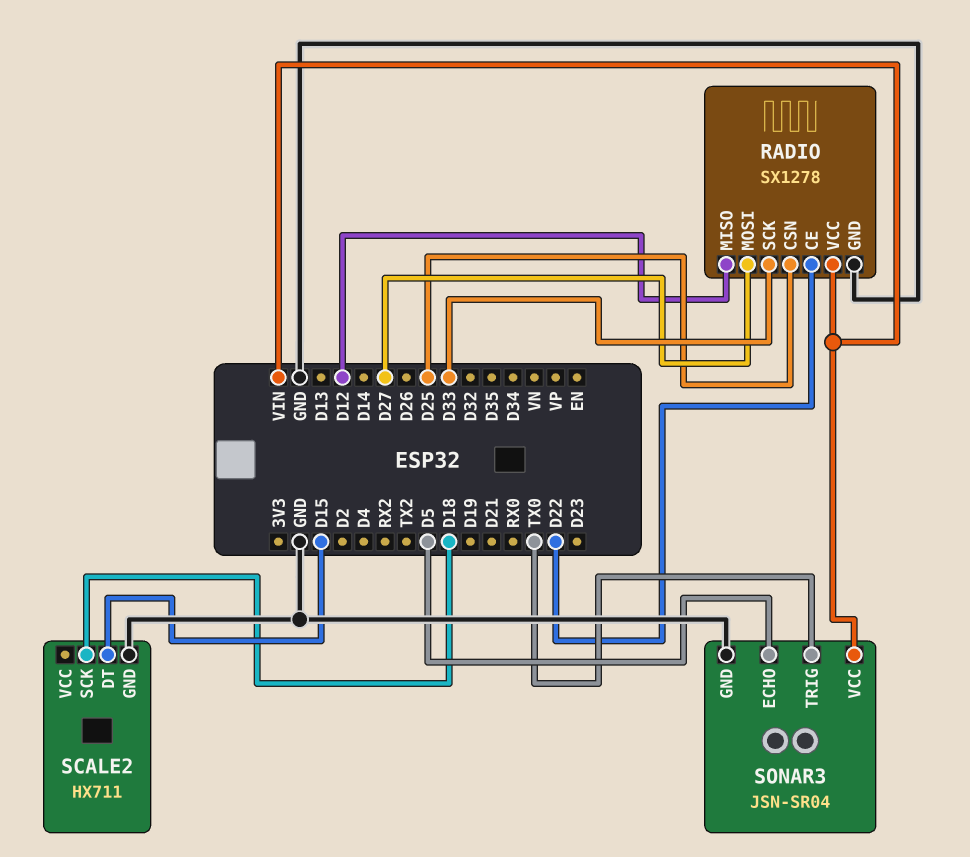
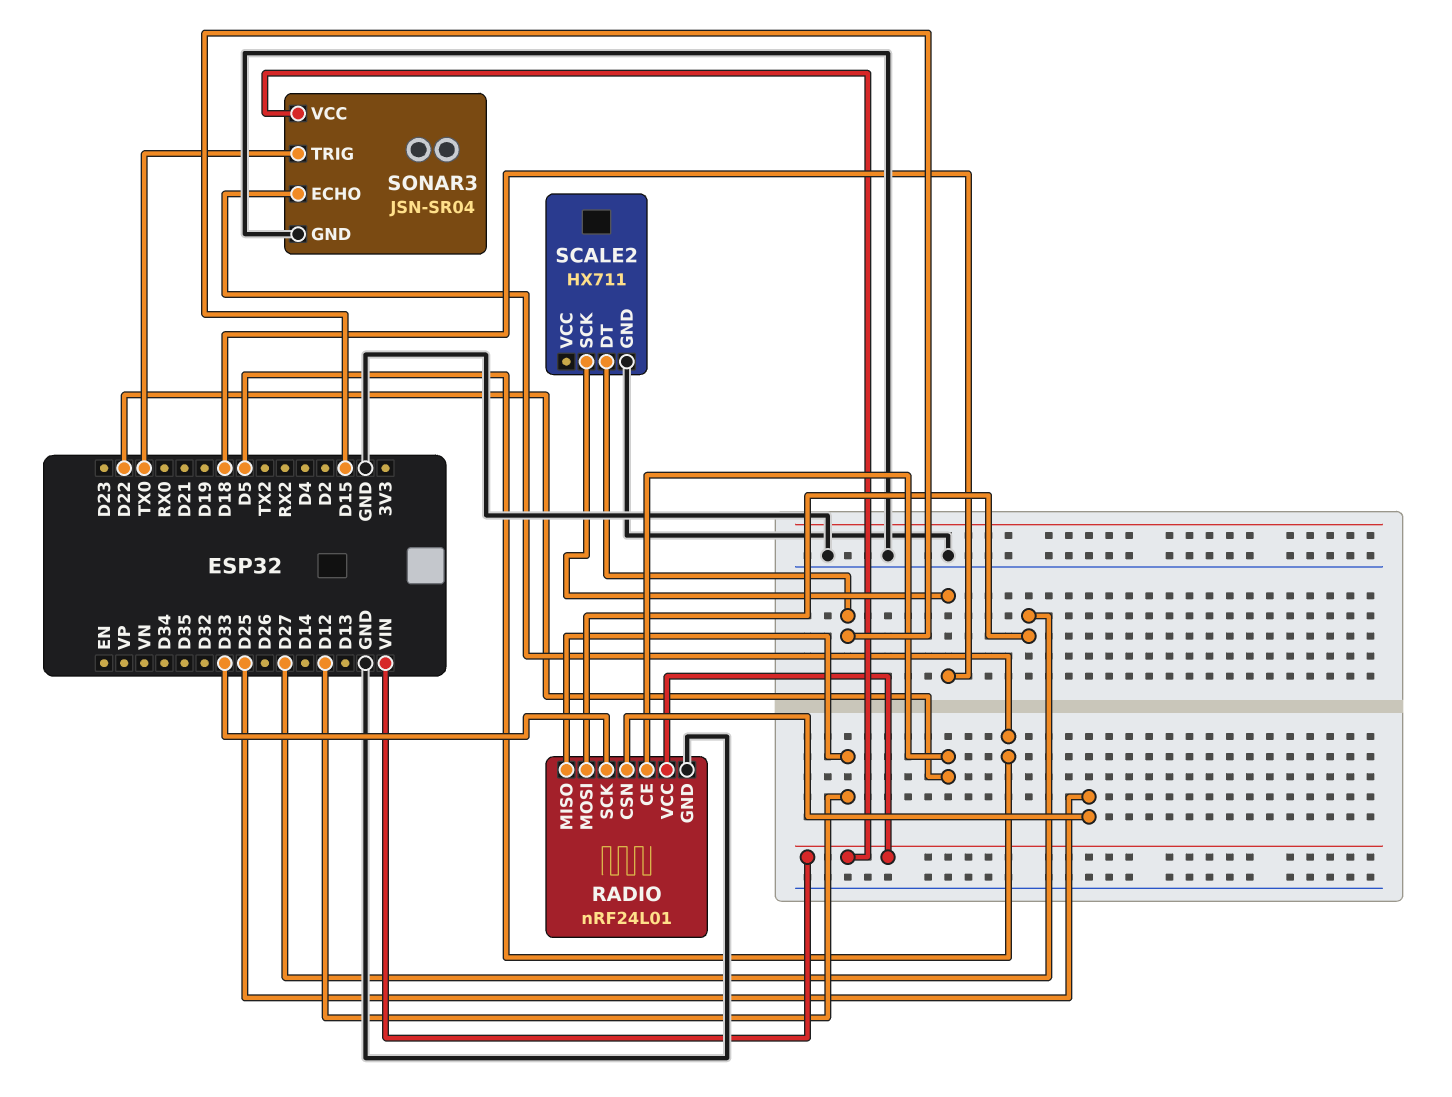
RADIO: SX1278 -> nRF24L01

